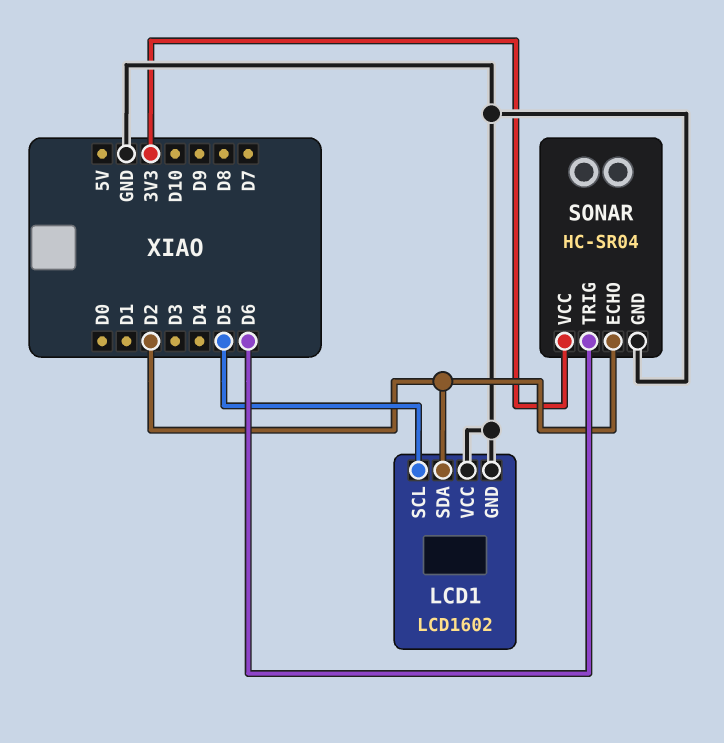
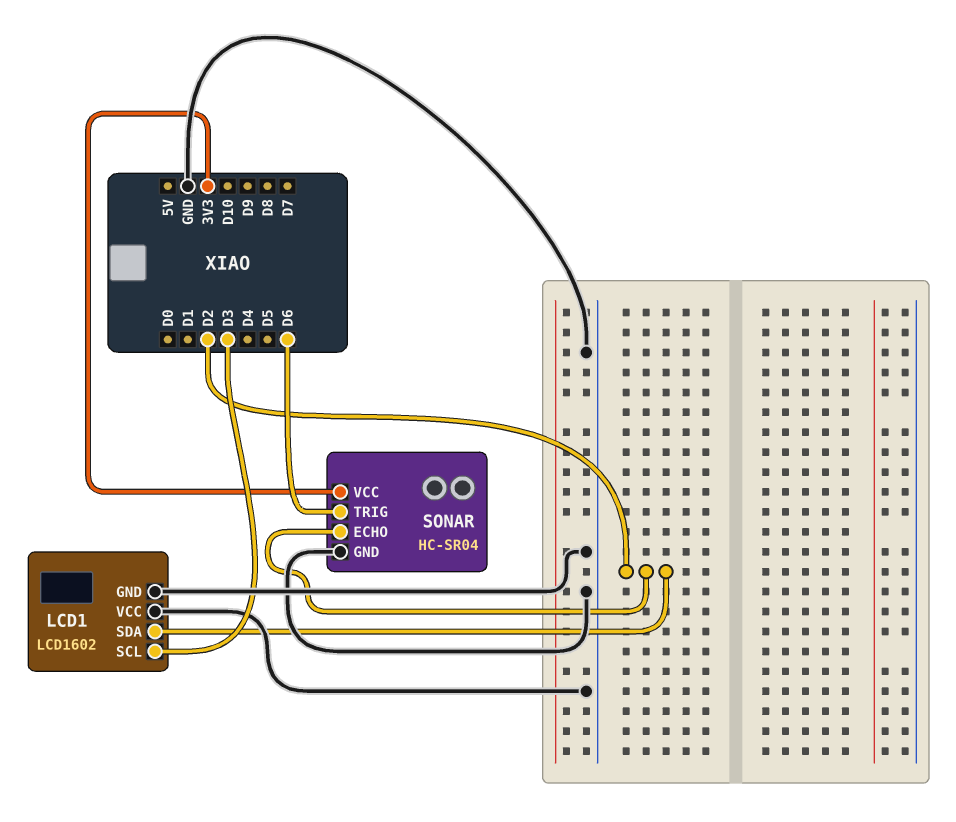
LCD1 pin SCL: D5 -> D3

